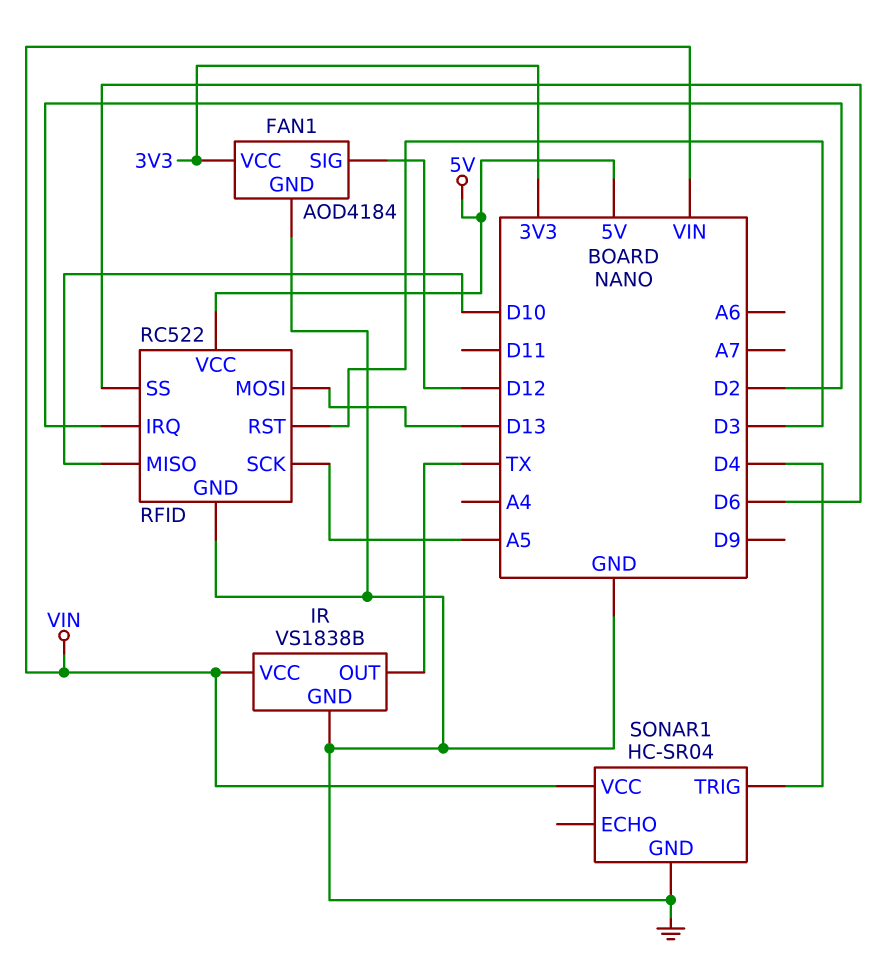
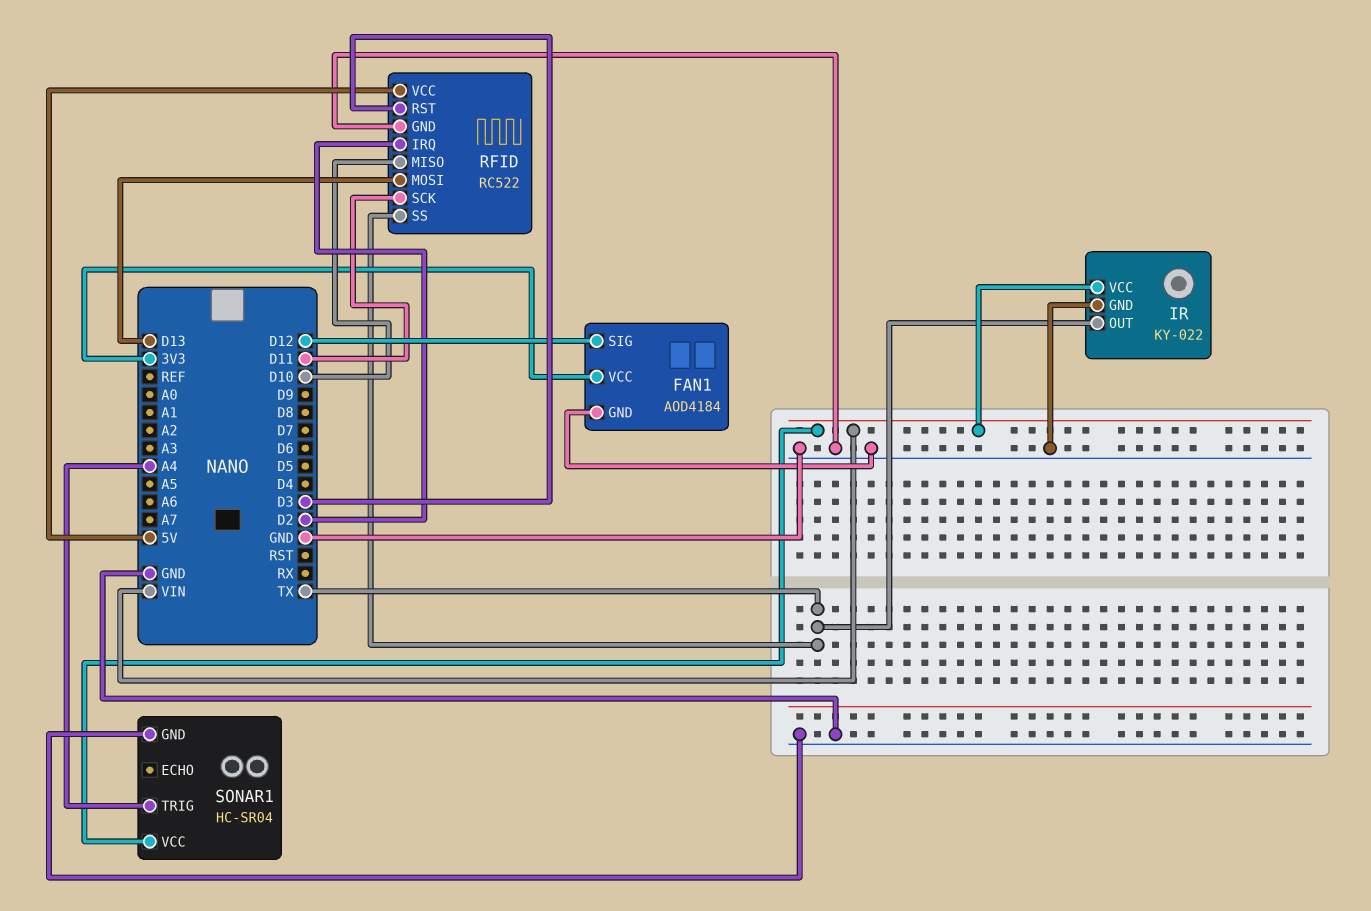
IR: VS1838B -> KY-022
RFID pin SCK: A5 -> D11
RFID pin SS: D6 -> TX
SONAR1 pin TRIG: D4 -> A4

